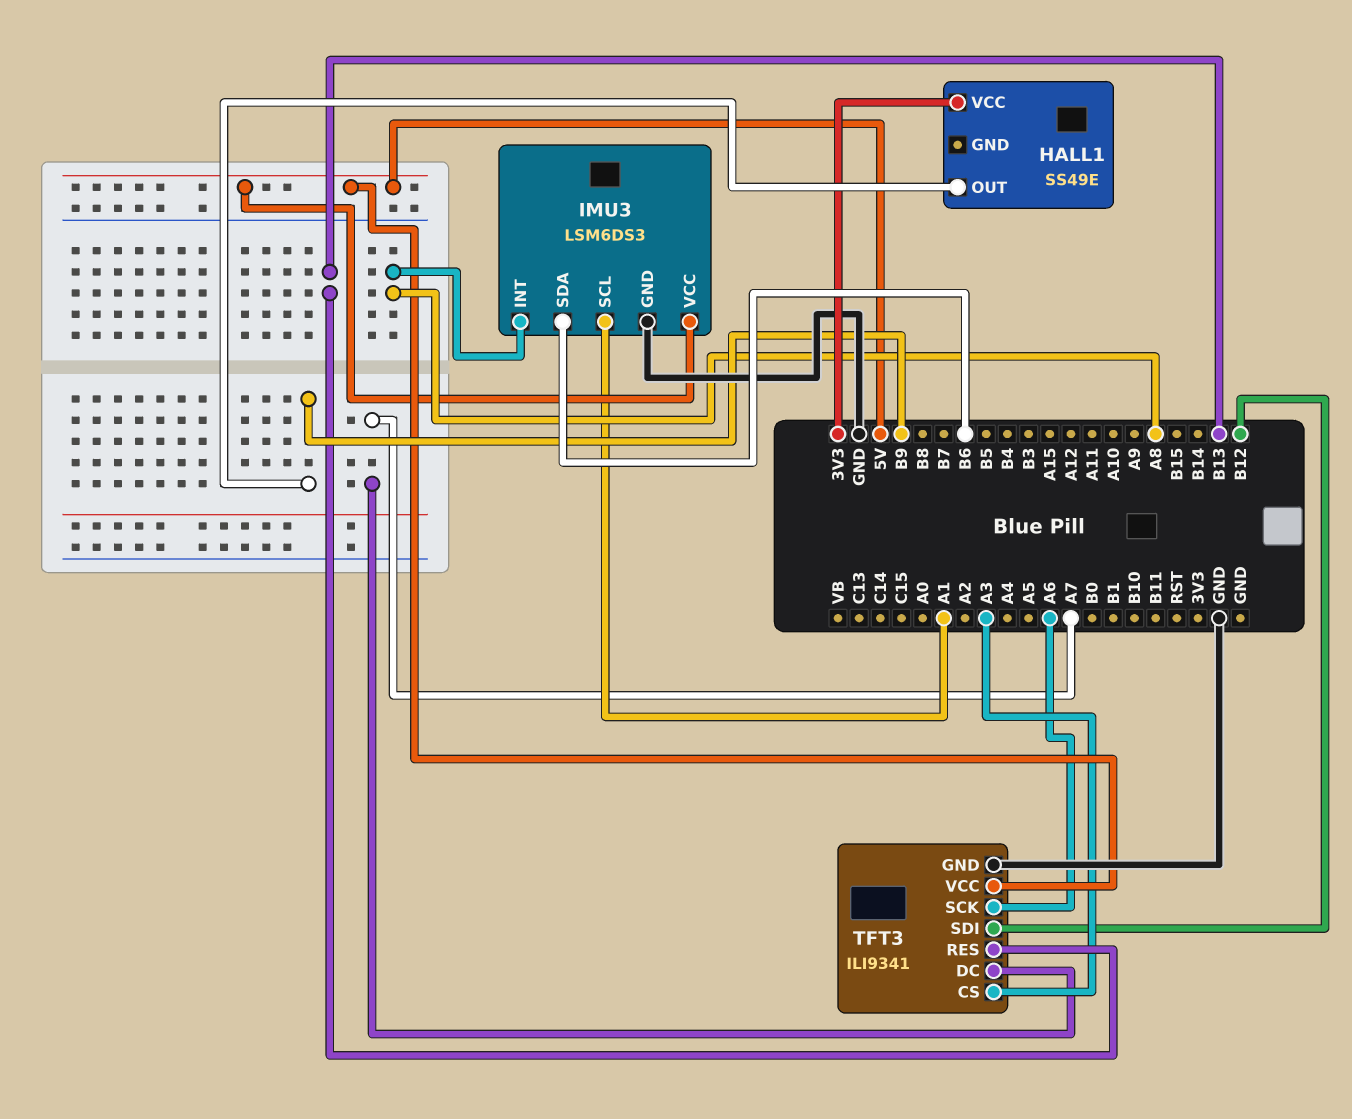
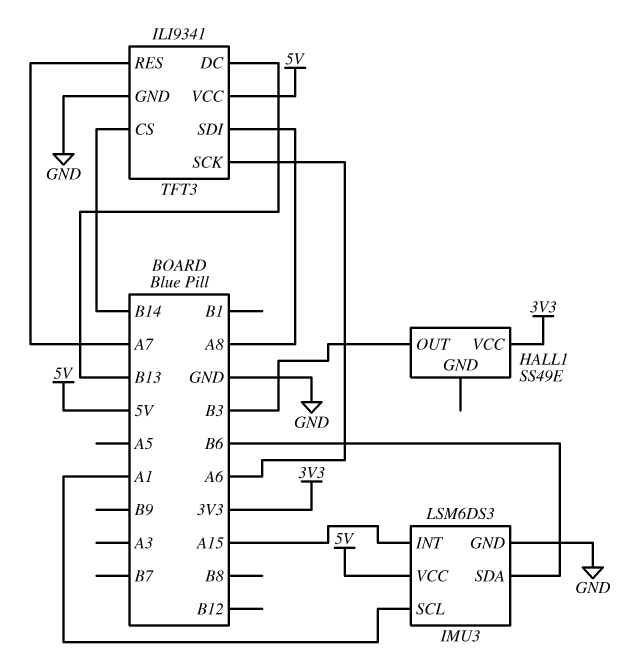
HALL1 pin OUT: B9 -> B3
IMU3 pin INT: A8 -> A15
TFT3 pin CS: A3 -> B14
TFT3 pin DC: A7 -> B13
TFT3 pin RES: B13 -> A7
TFT3 pin SDI: B12 -> A8

